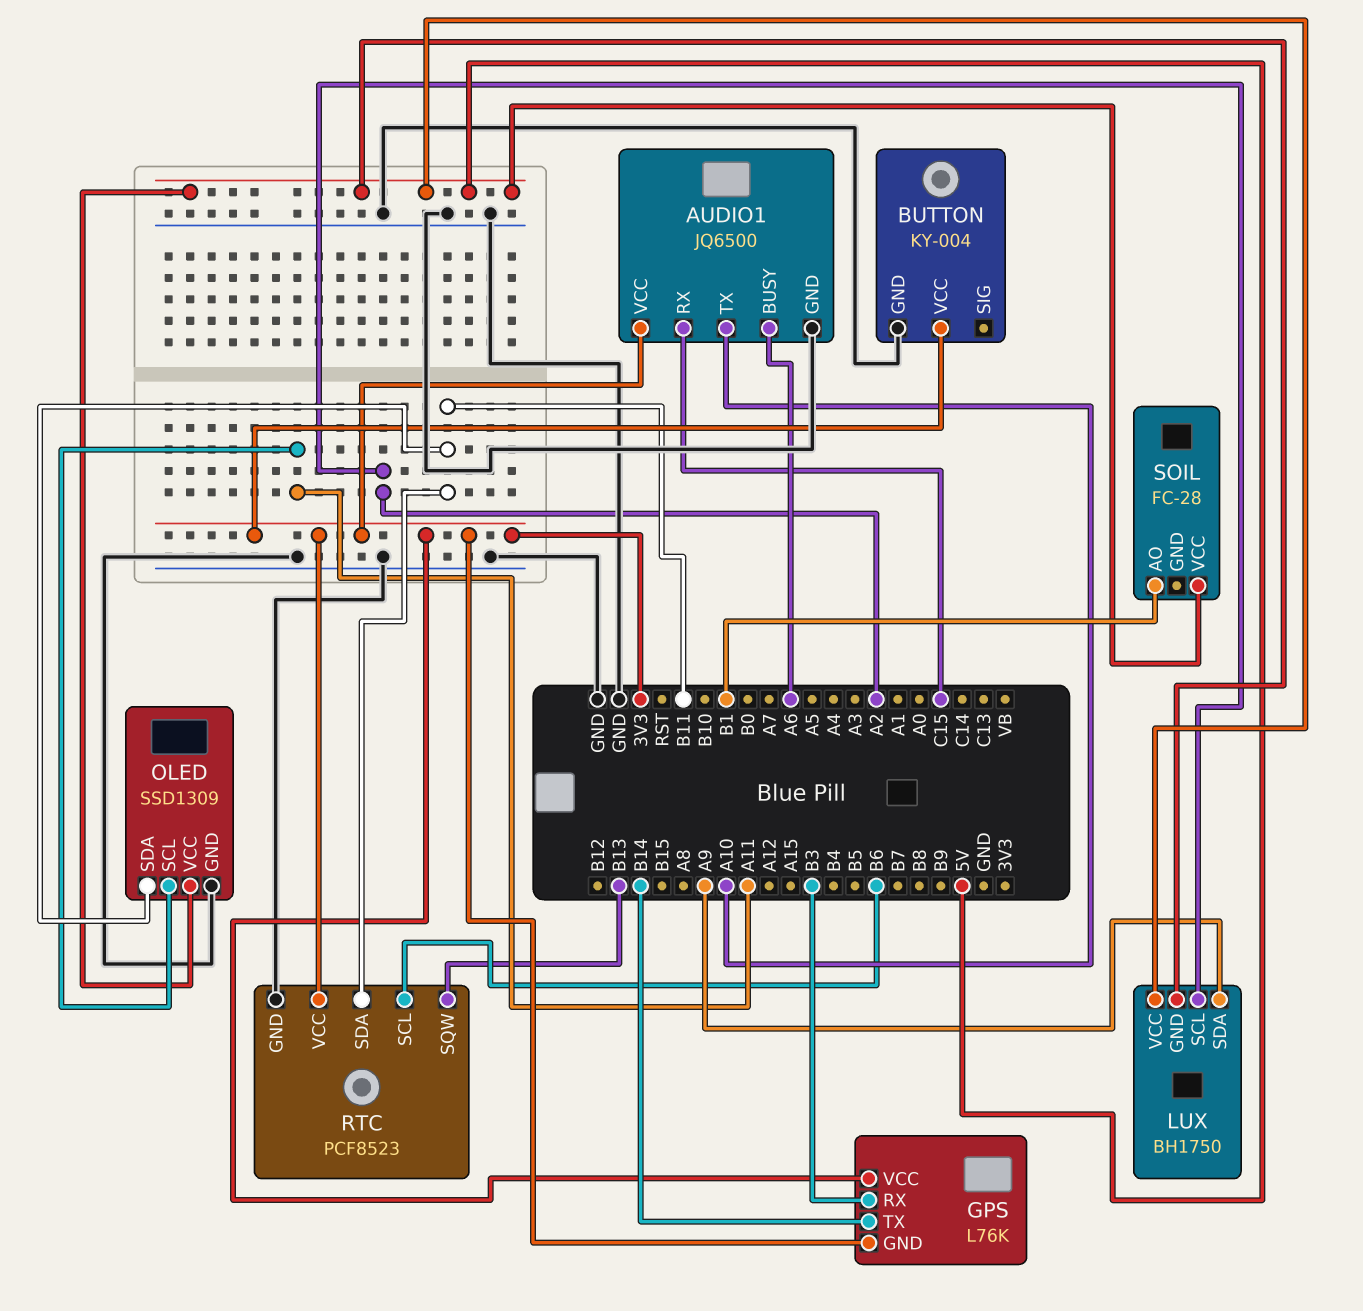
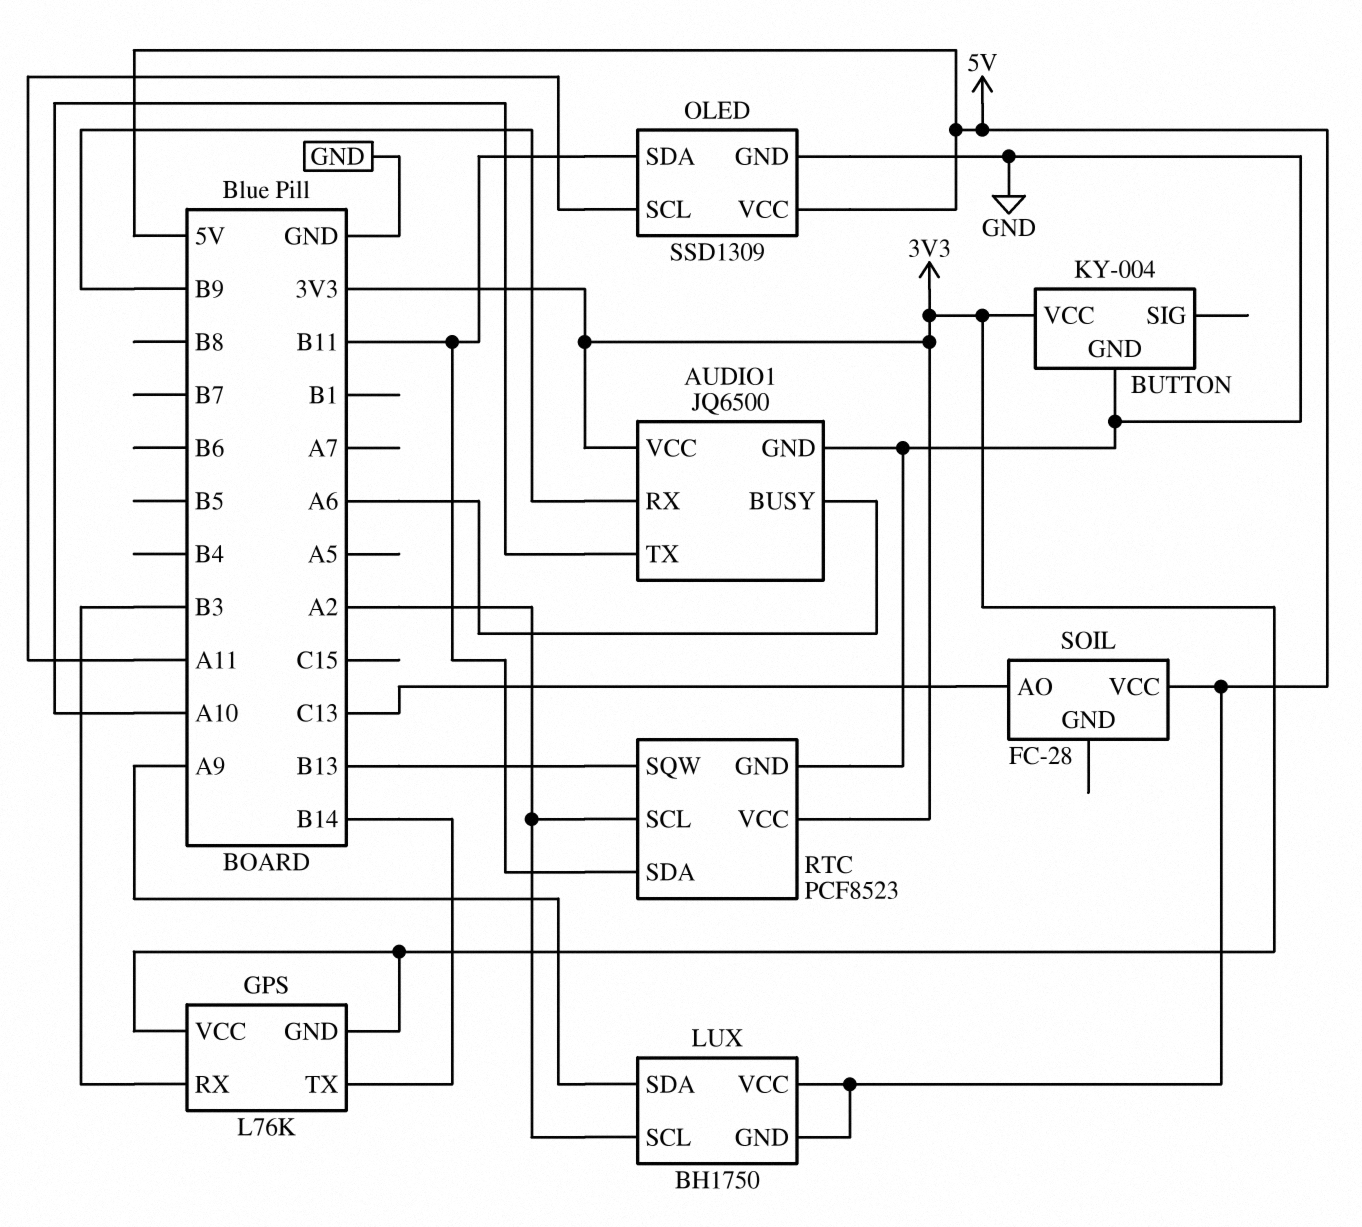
AUDIO1 pin RX: C15 -> B9
RTC pin SCL: B6 -> A2
SOIL pin AO: B1 -> C13

